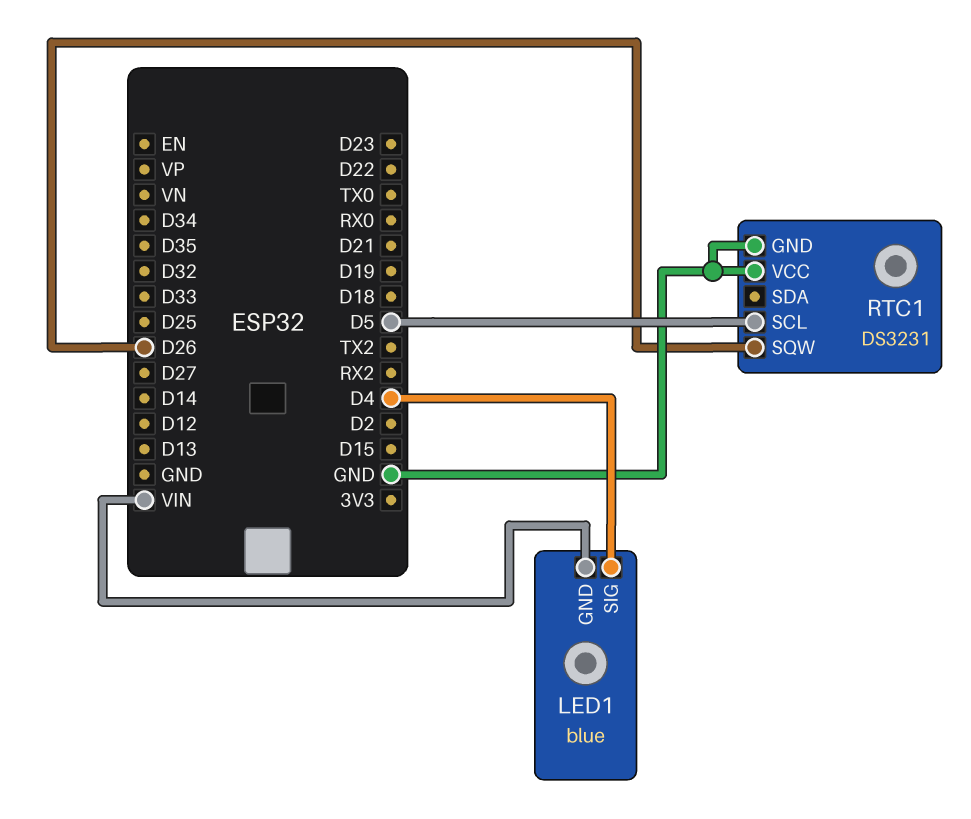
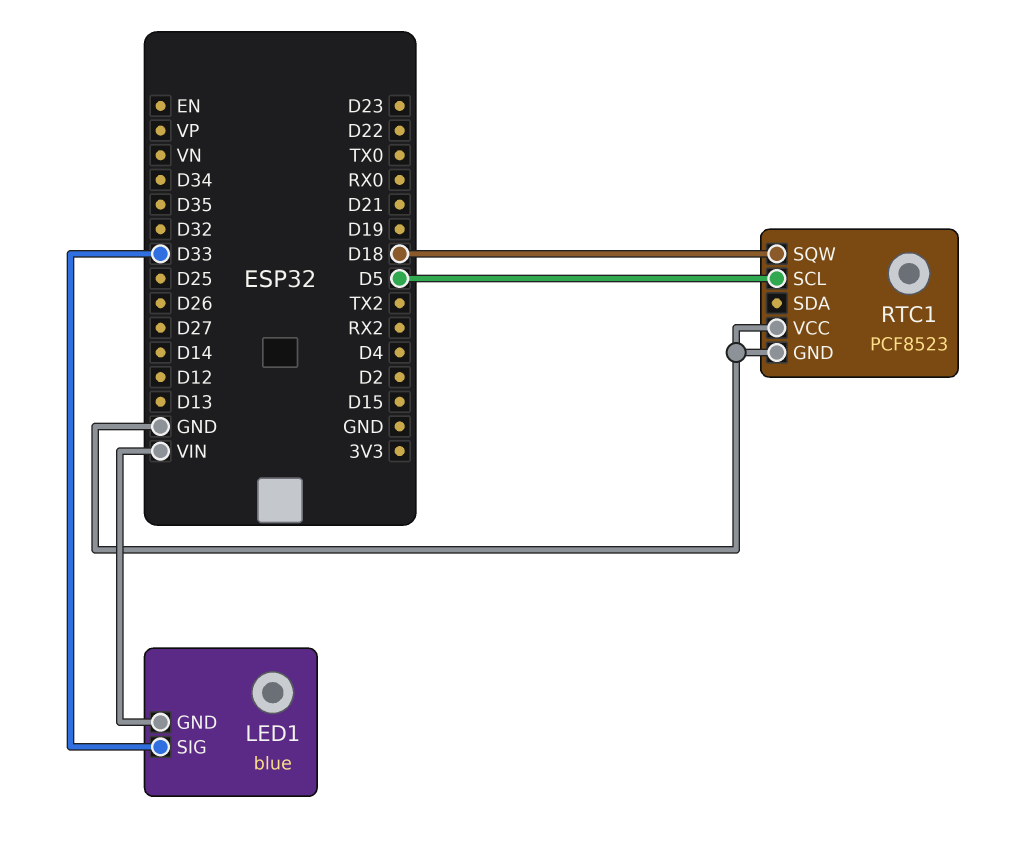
LED1 pin SIG: D4 -> D33
RTC1: DS3231 -> PCF8523
RTC1 pin SQW: D26 -> D18

